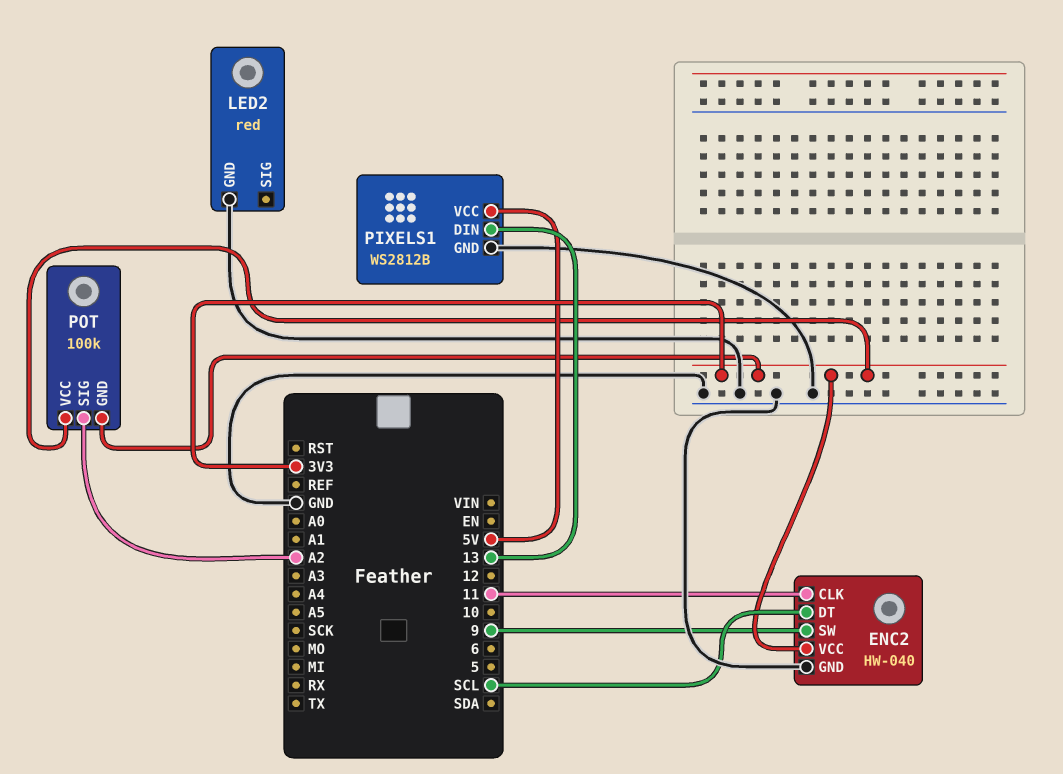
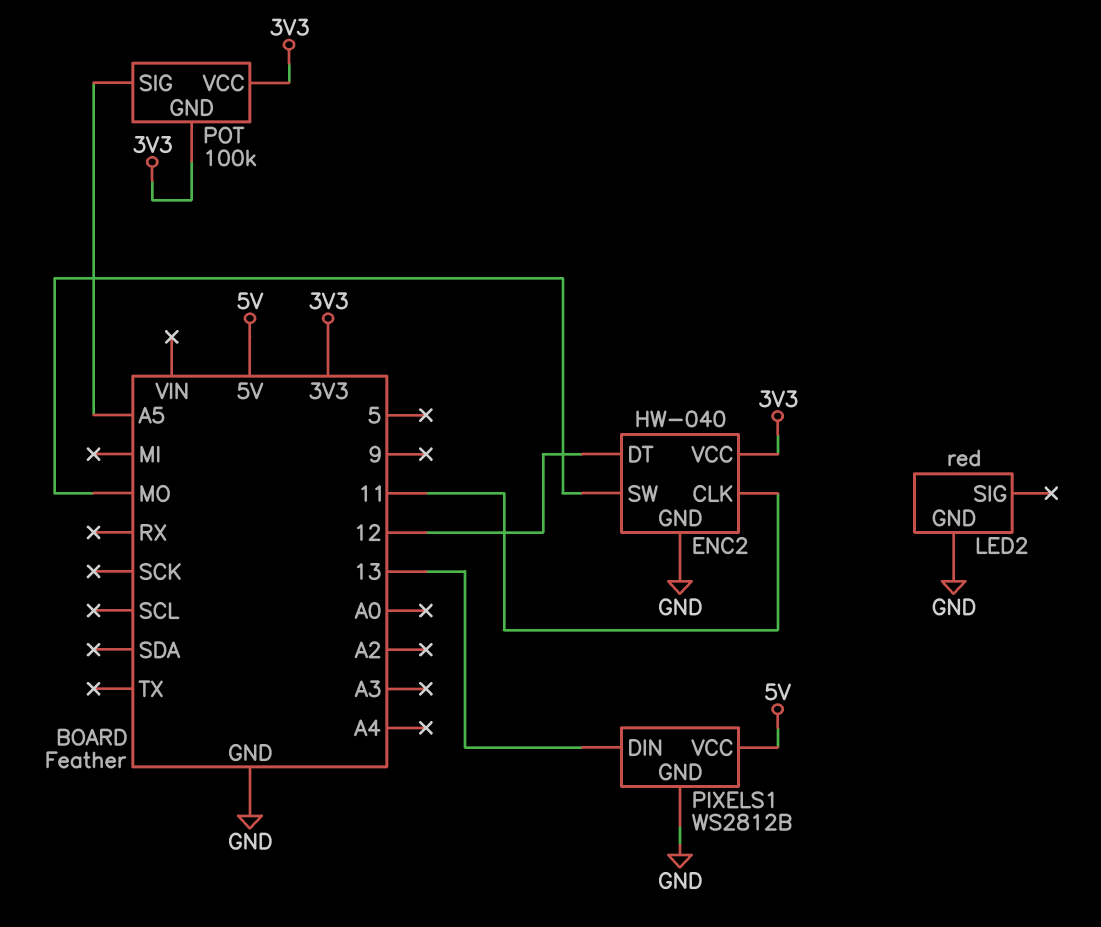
ENC2 pin DT: SCL -> 12
ENC2 pin SW: 9 -> MO
POT pin SIG: A2 -> A5

